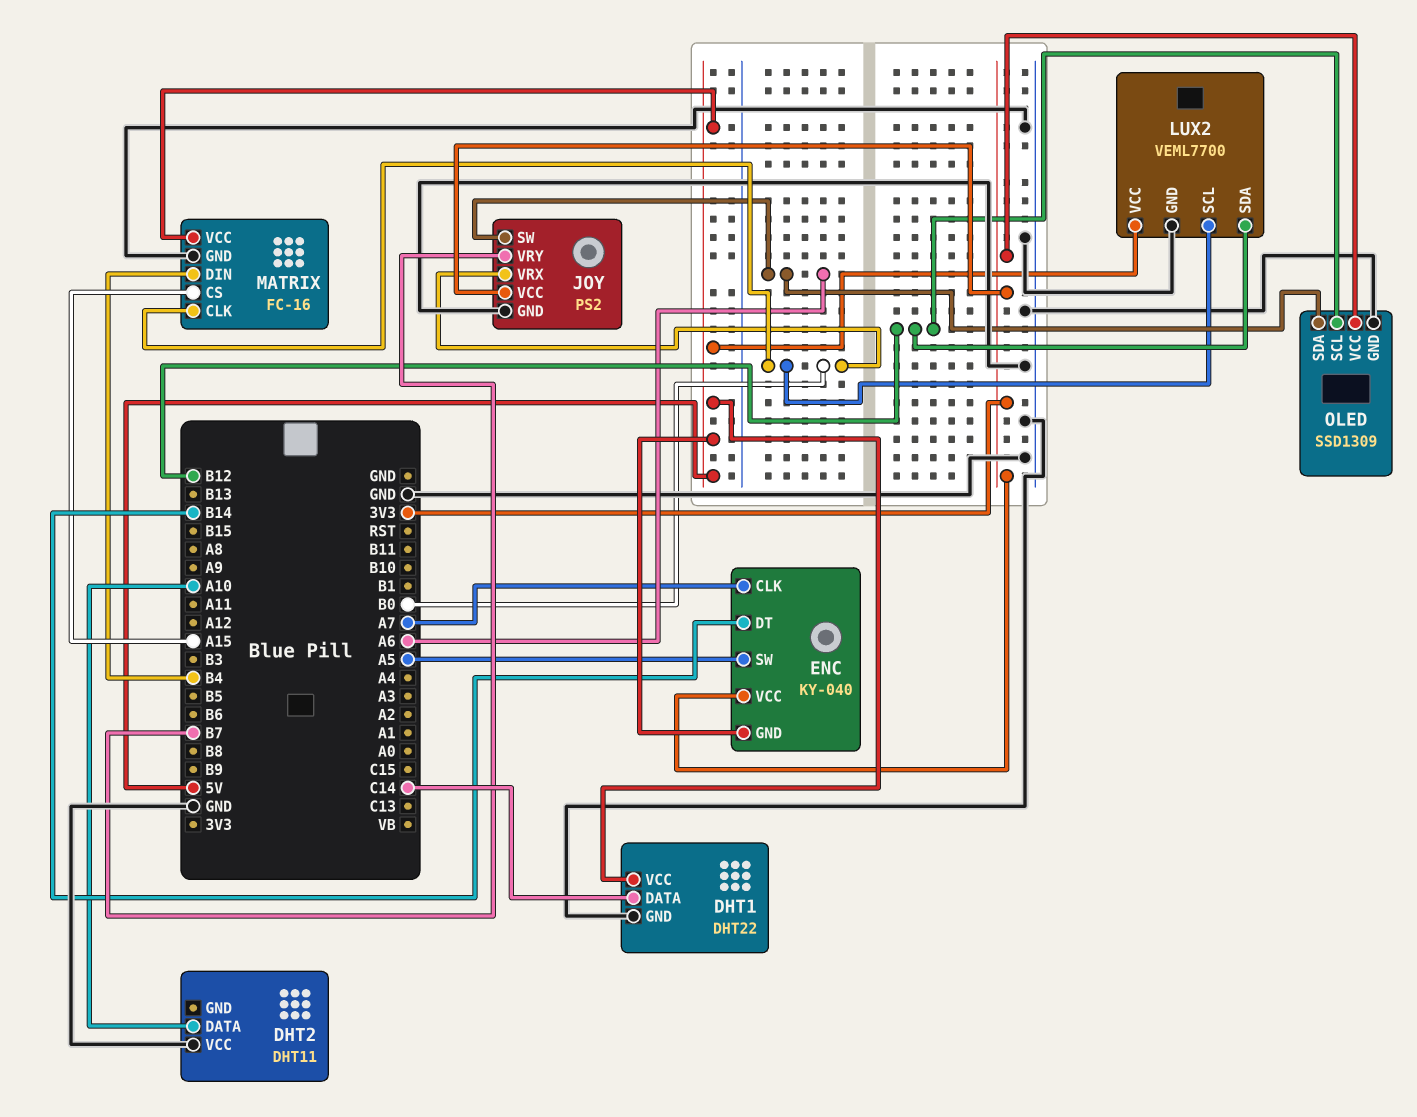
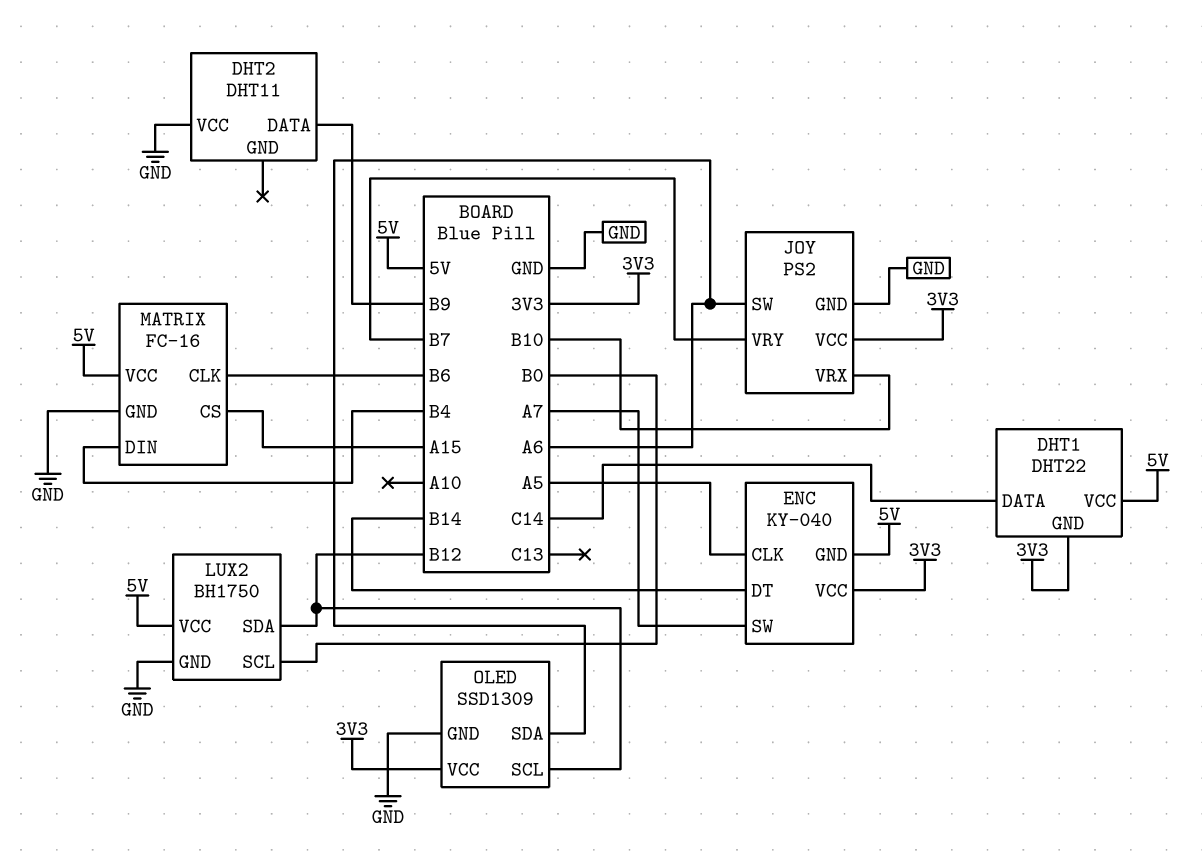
DHT1 pin GND: GND -> 3V3
DHT2 pin DATA: A10 -> B9
ENC pin CLK: A7 -> A5
ENC pin SW: A5 -> A7
JOY pin VRX: B0 -> B10
LUX2: VEML7700 -> BH1750
MATRIX pin CLK: B0 -> B6

